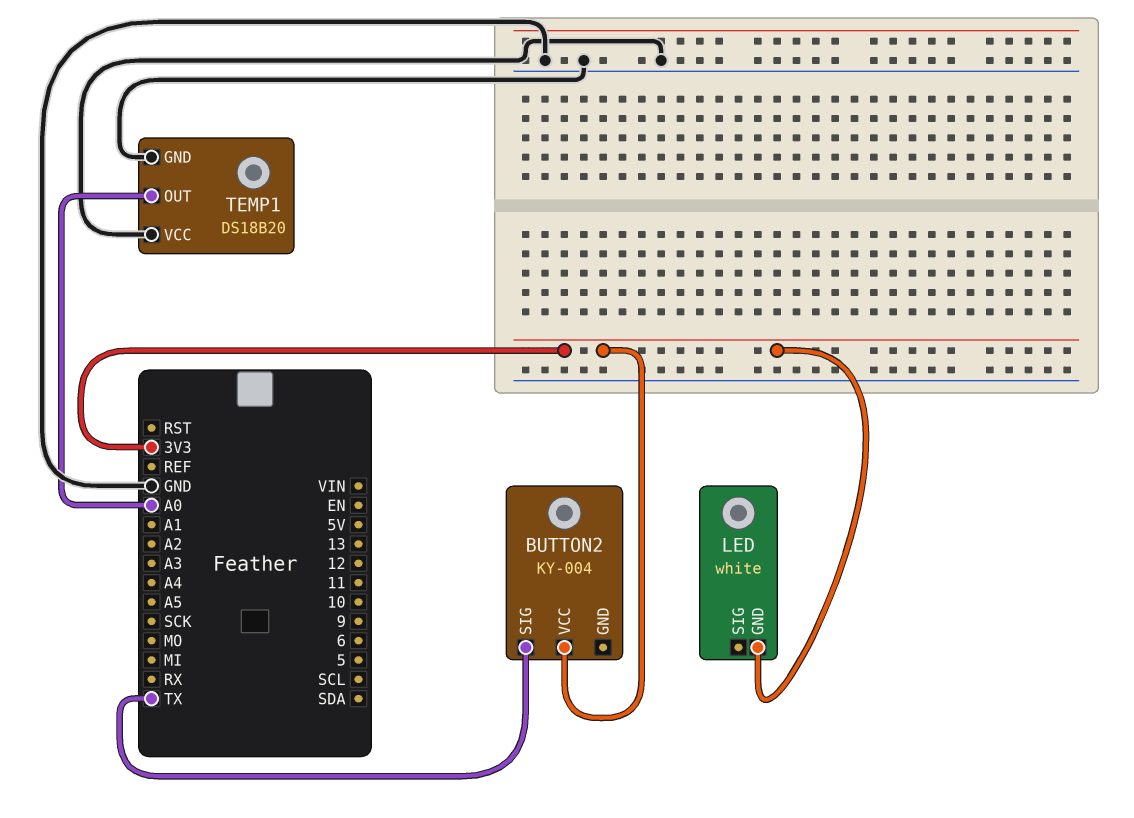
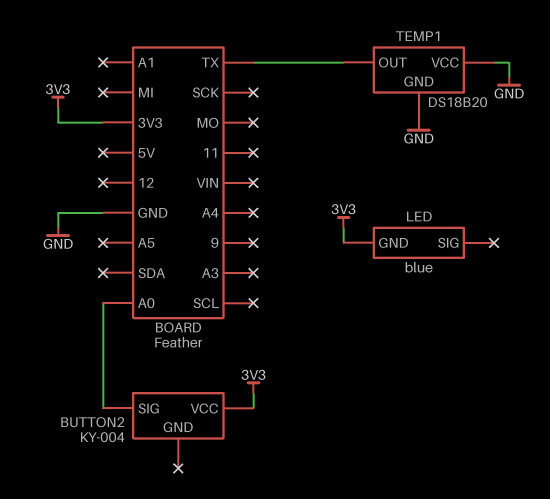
BUTTON2 pin SIG: TX -> A0
LED: white -> blue
TEMP1 pin OUT: A0 -> TX

